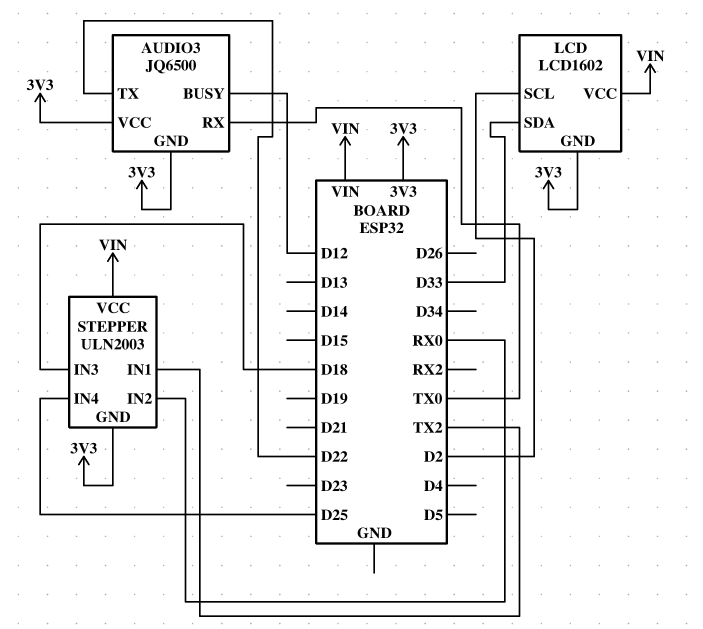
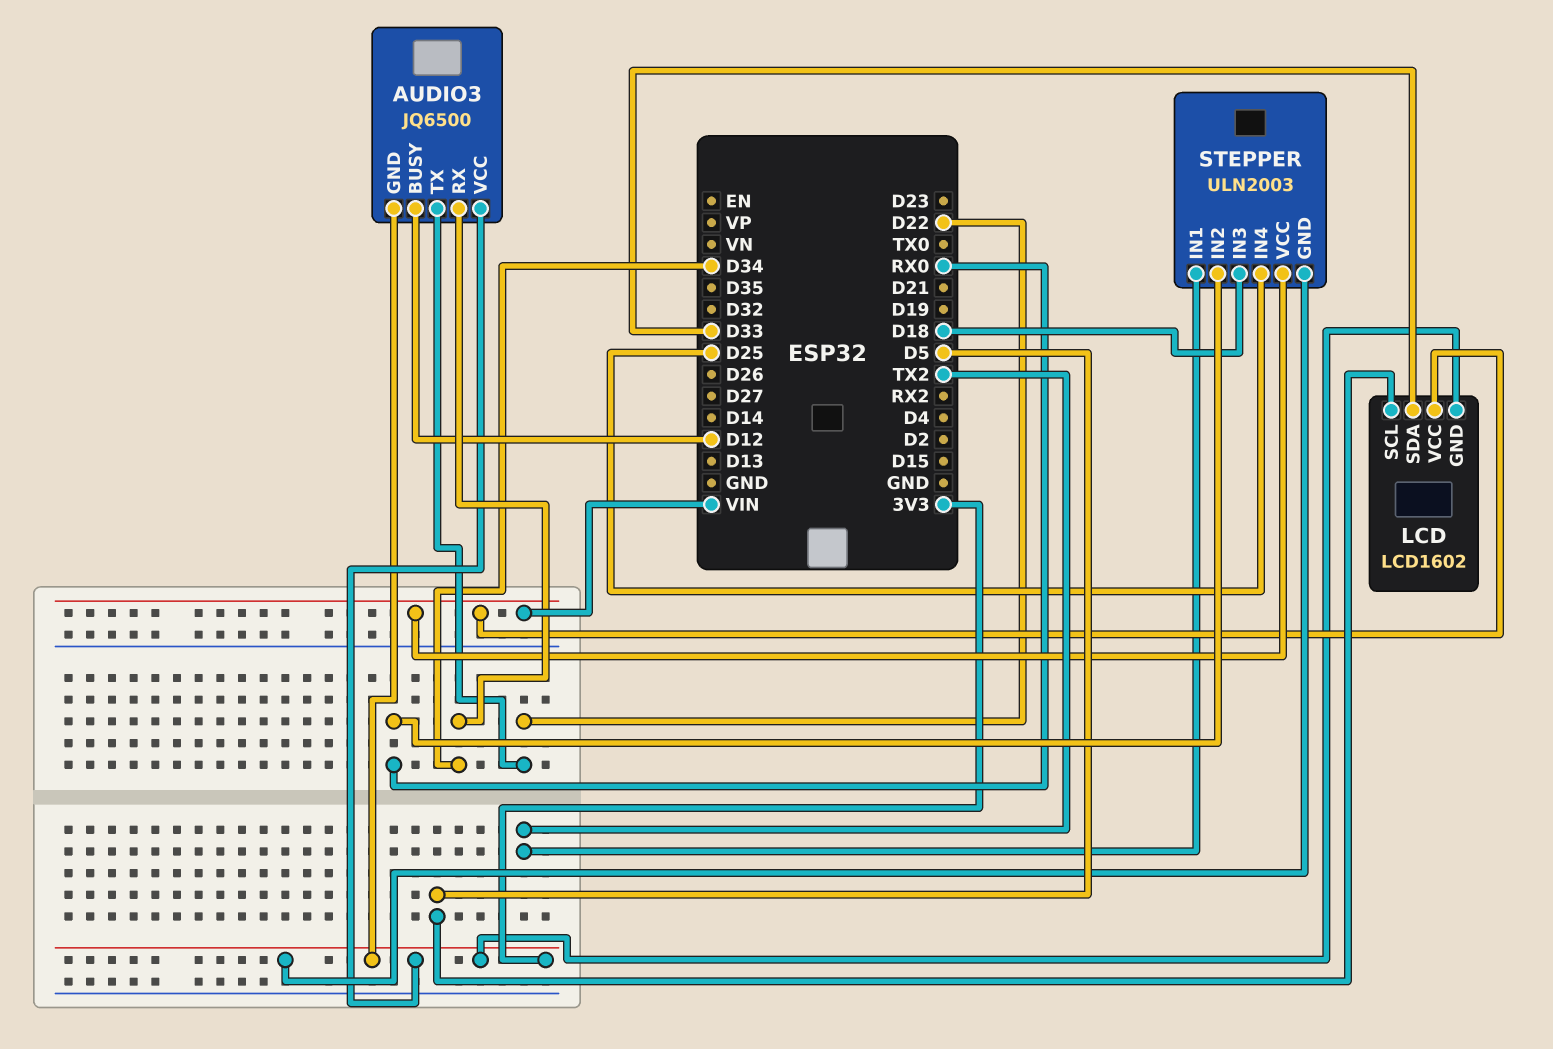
AUDIO3 pin RX: TX0 -> D34
LCD pin SCL: D2 -> D5

